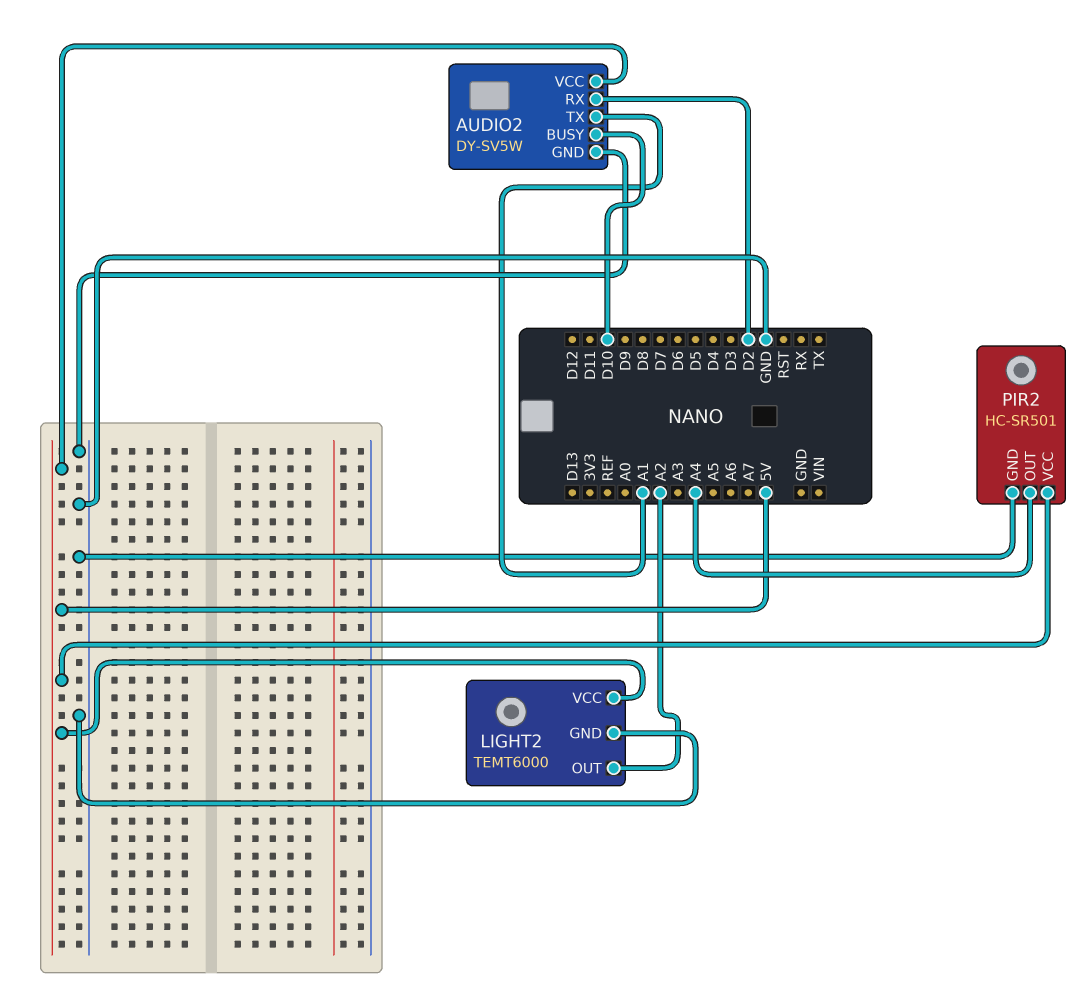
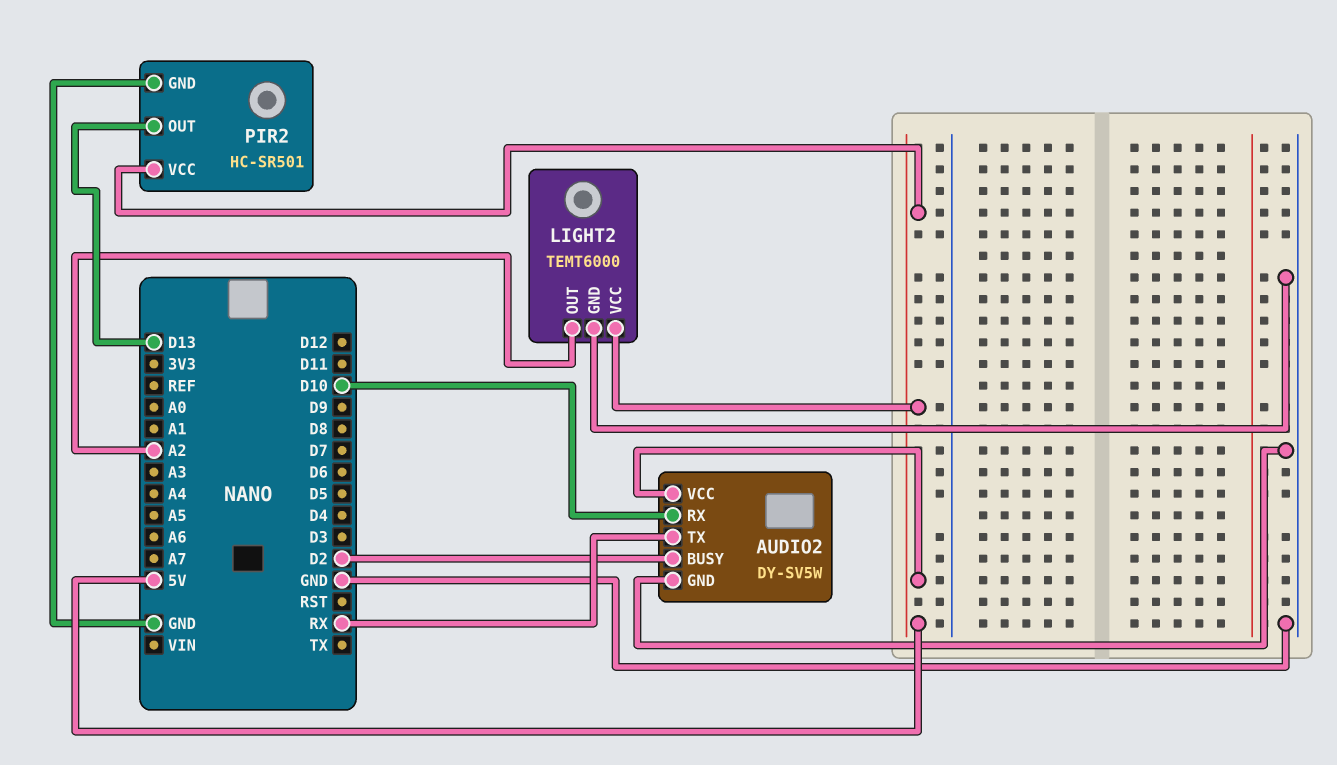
AUDIO2 pin BUSY: D10 -> D2
AUDIO2 pin RX: D2 -> D10
AUDIO2 pin TX: A1 -> RX
PIR2 pin OUT: A4 -> D13

